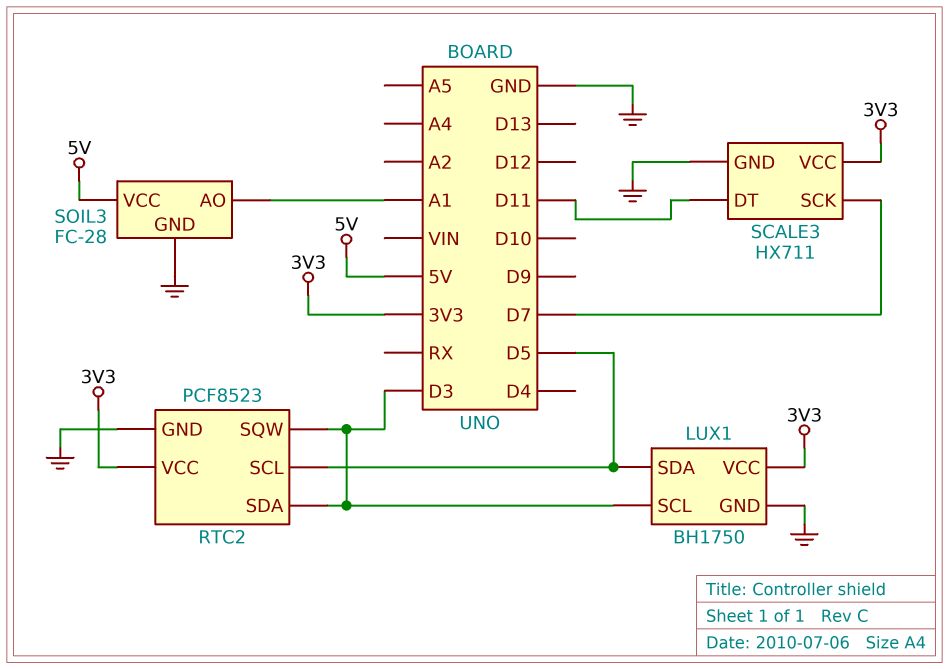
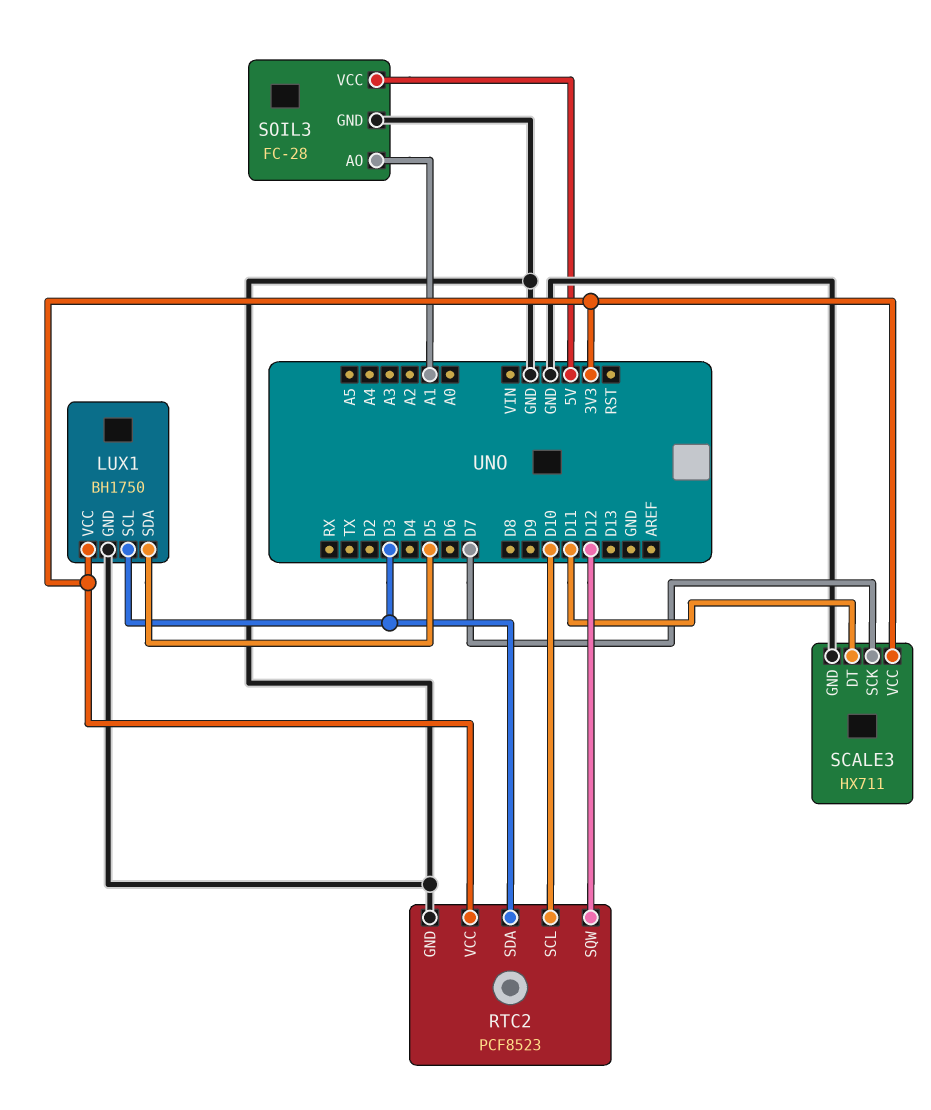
RTC2 pin SCL: D5 -> D10
RTC2 pin SQW: D3 -> D12

